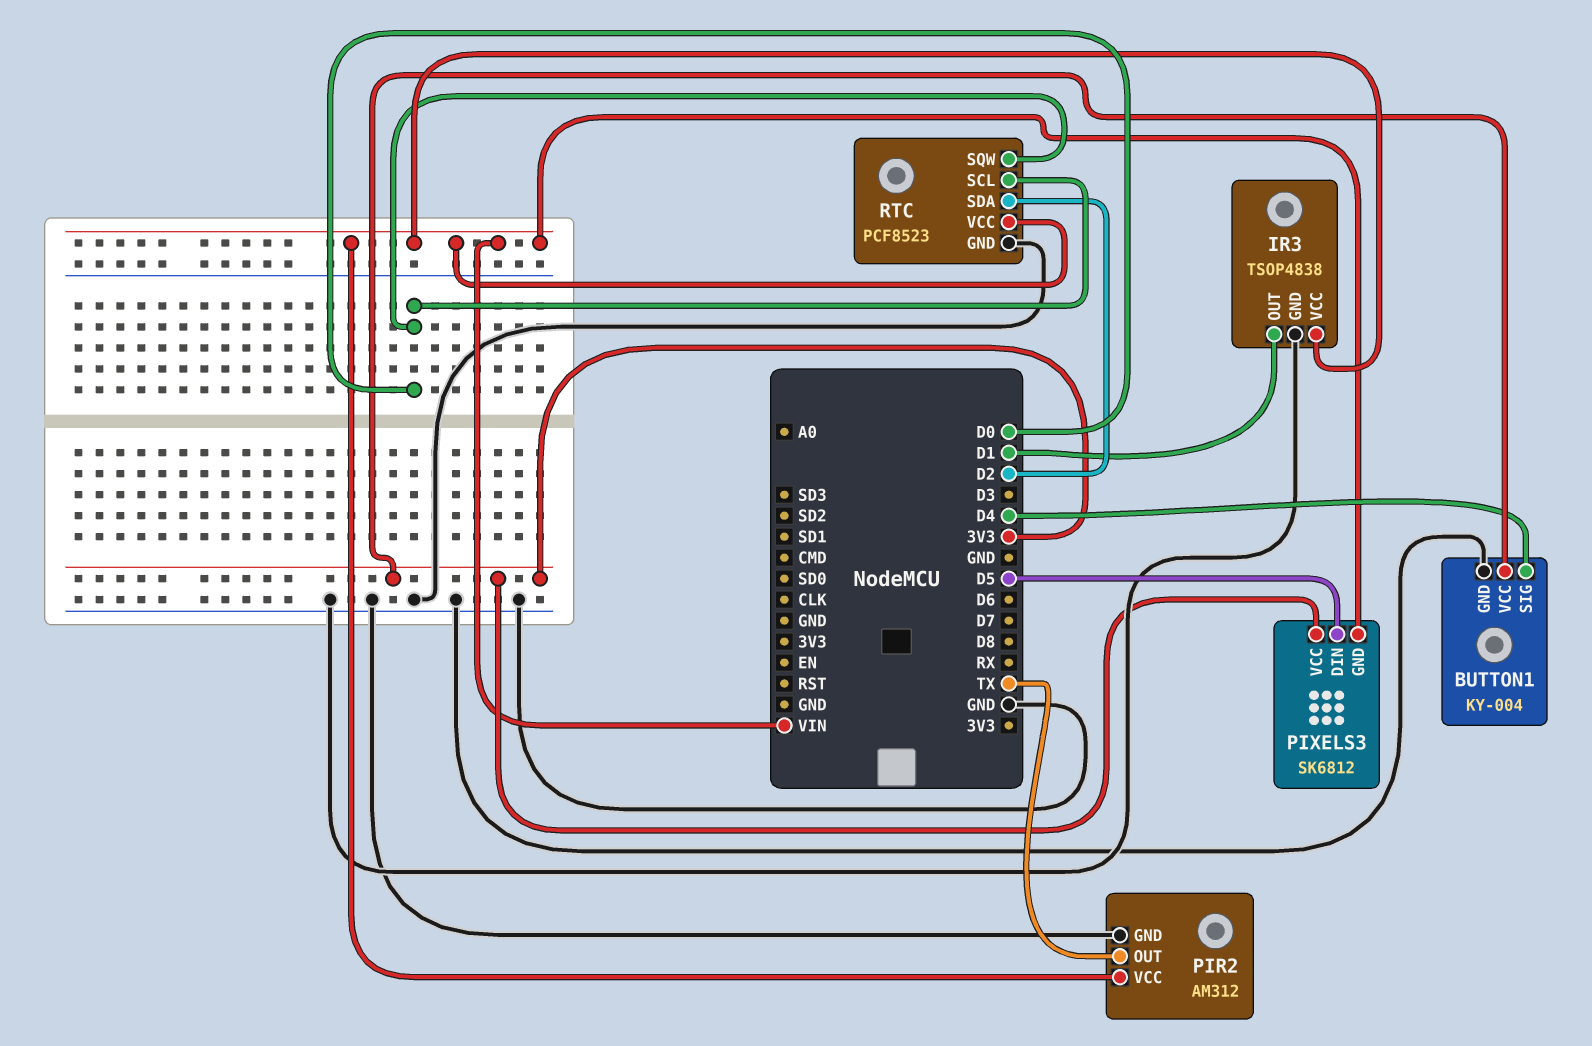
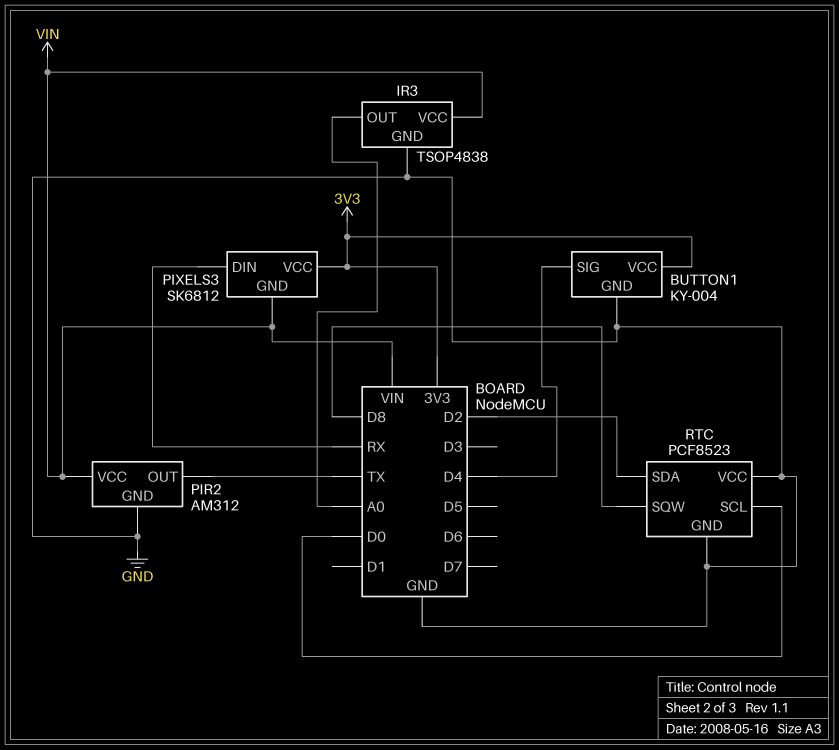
IR3 pin OUT: D1 -> A0
PIXELS3 pin DIN: D5 -> RX
RTC pin SQW: D0 -> D8
RTC pin VCC: VIN -> GND

